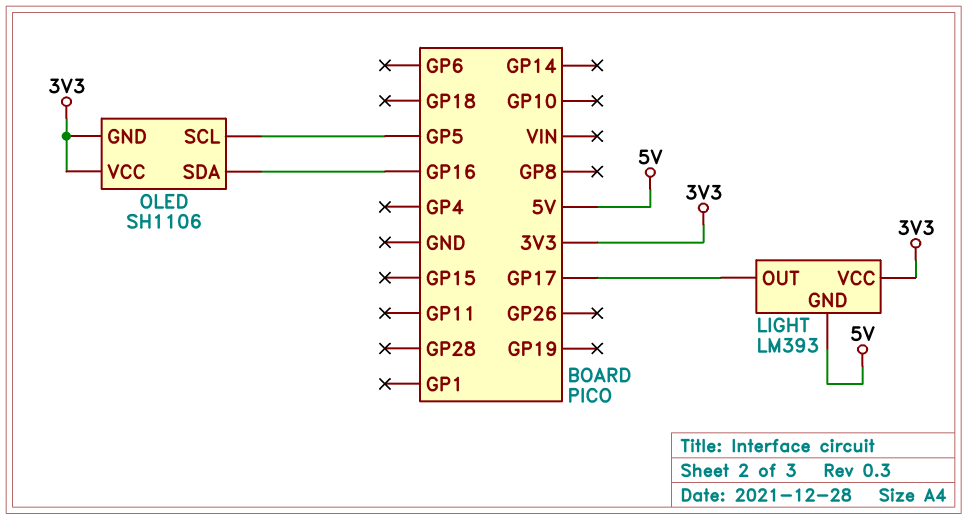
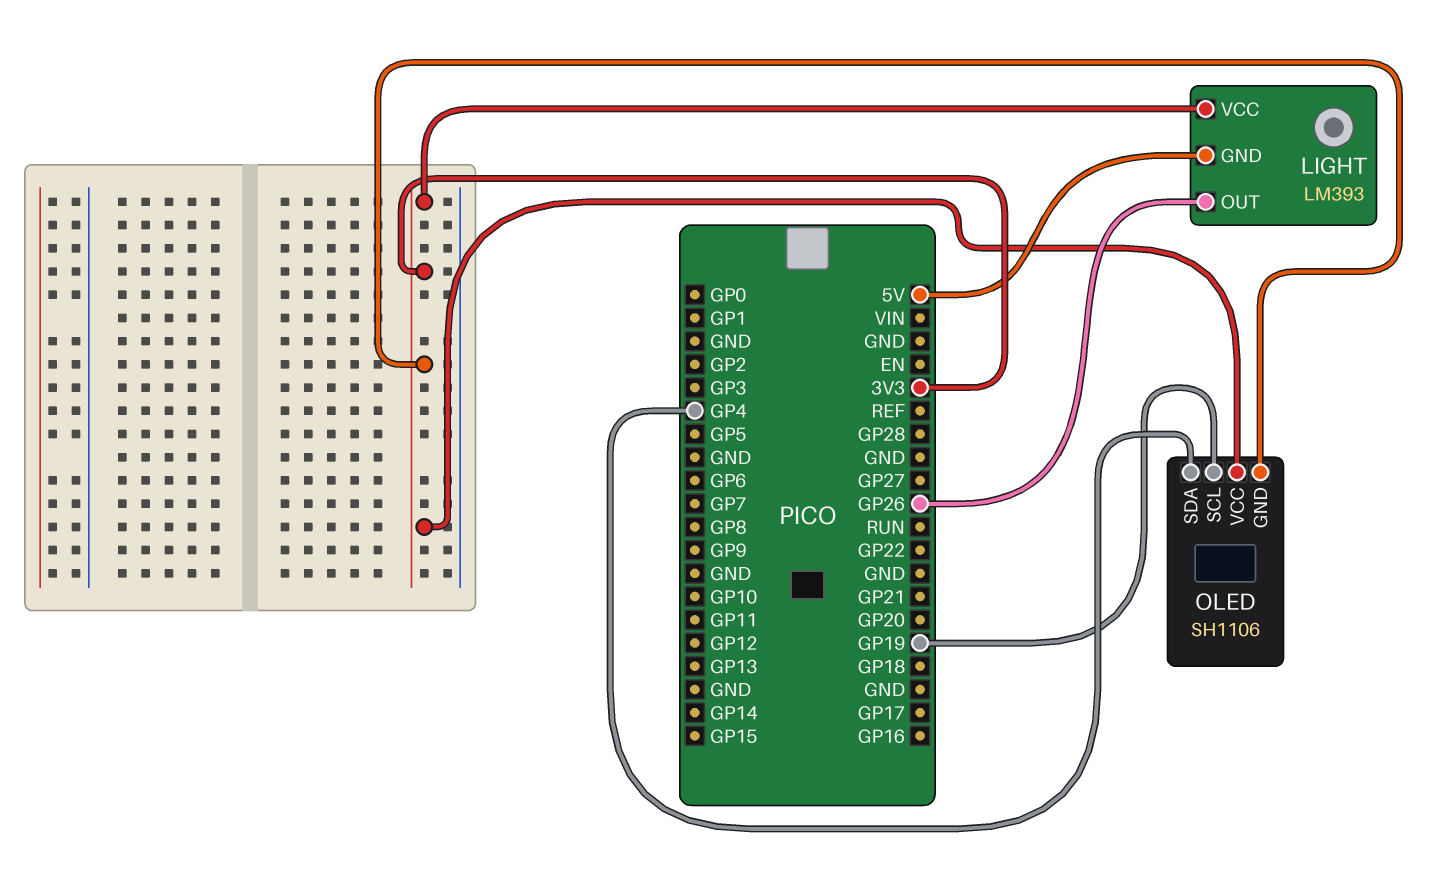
LIGHT pin OUT: GP17 -> GP26
OLED pin SCL: GP5 -> GP19
OLED pin SDA: GP16 -> GP4

